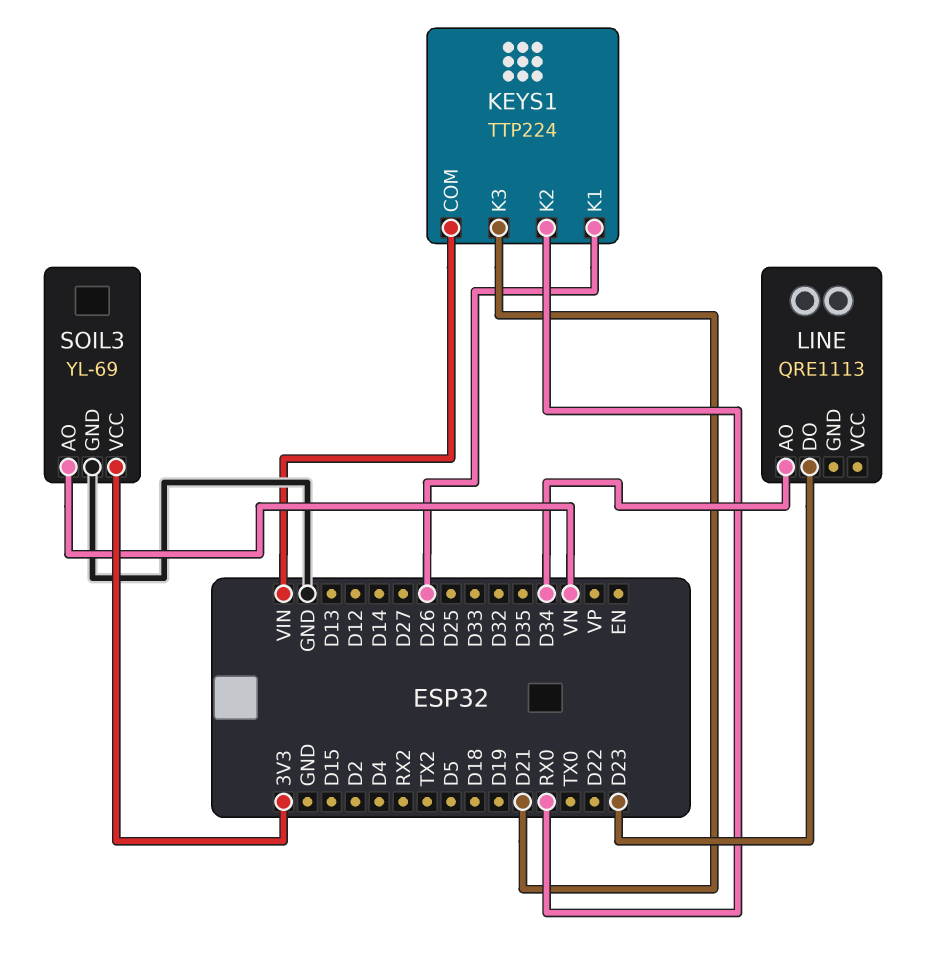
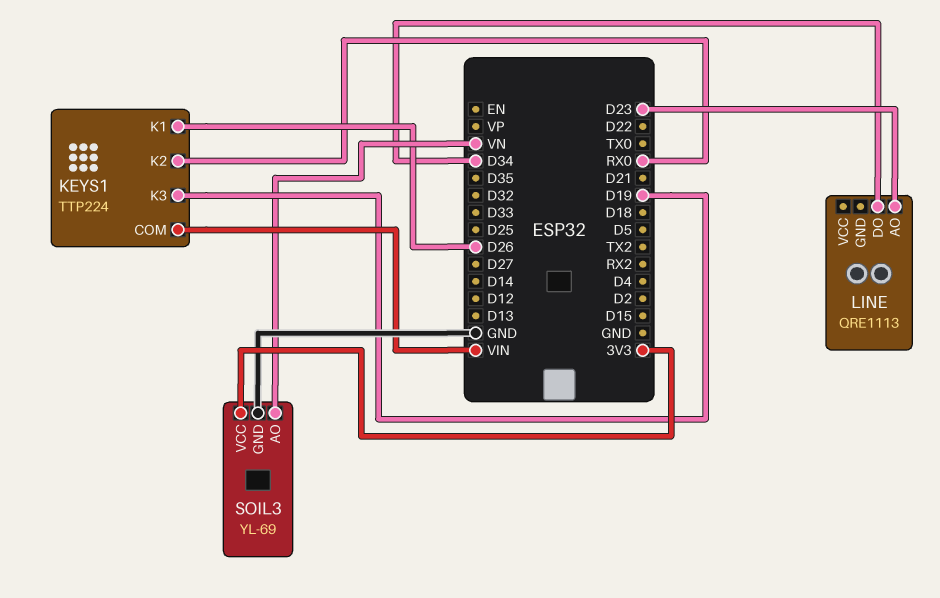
KEYS1 pin K3: D21 -> D19
LINE pin AO: D34 -> D23
LINE pin DO: D23 -> D34

